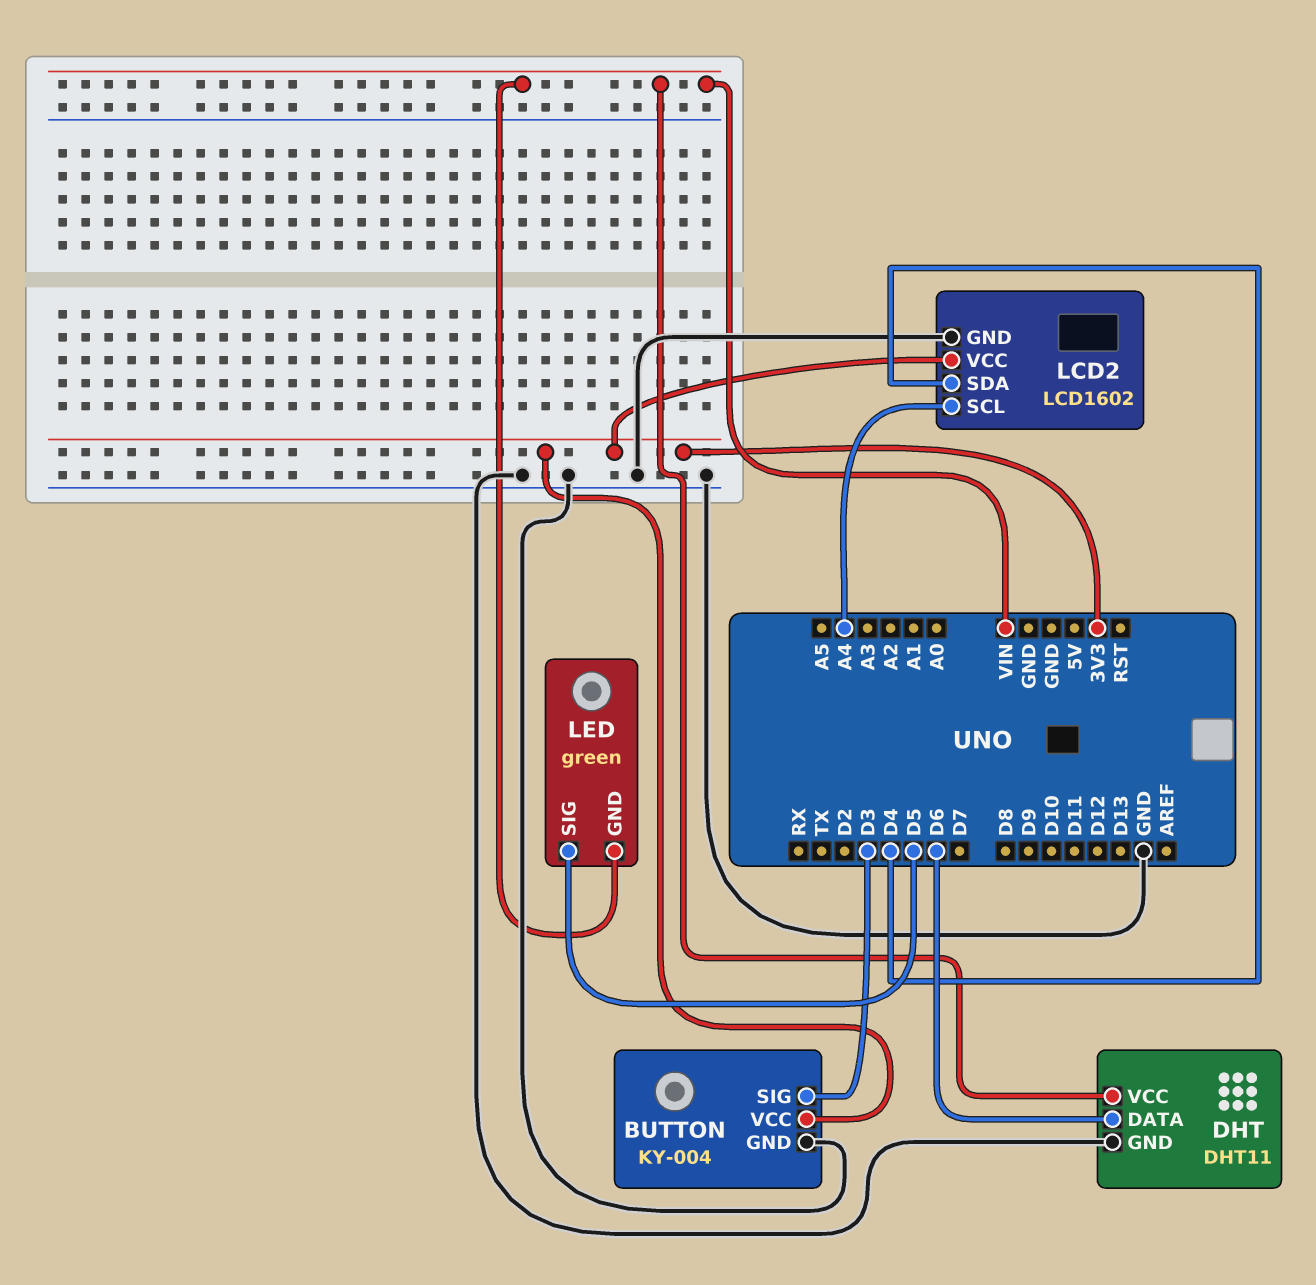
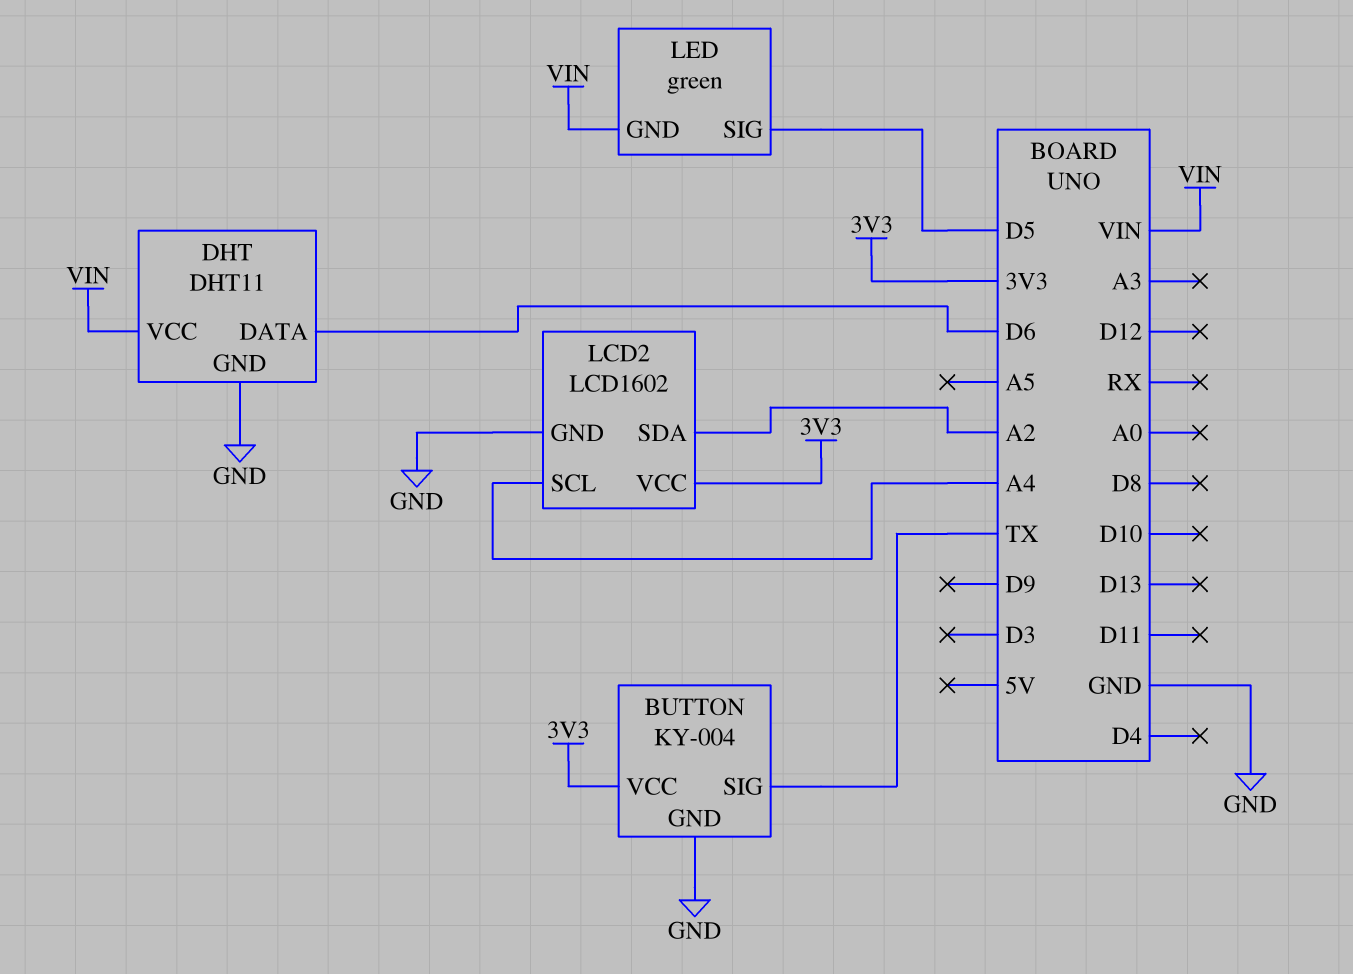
BUTTON pin SIG: D3 -> TX
LCD2 pin SDA: D4 -> A2

